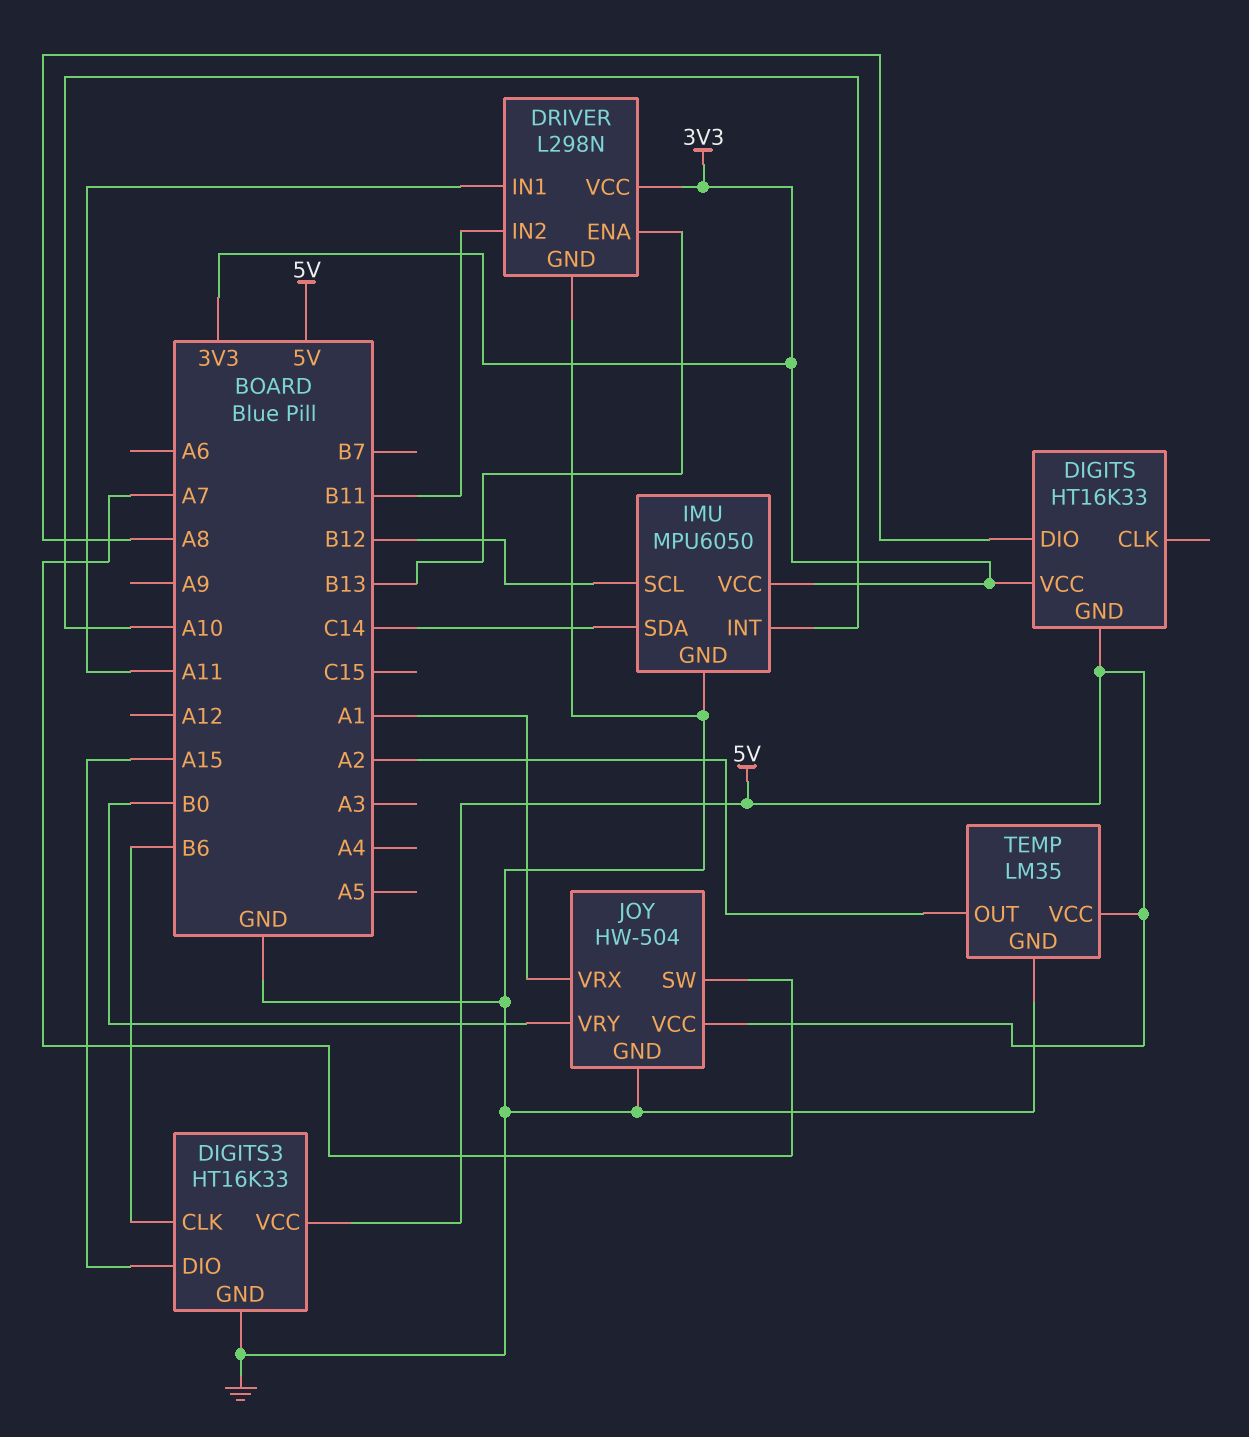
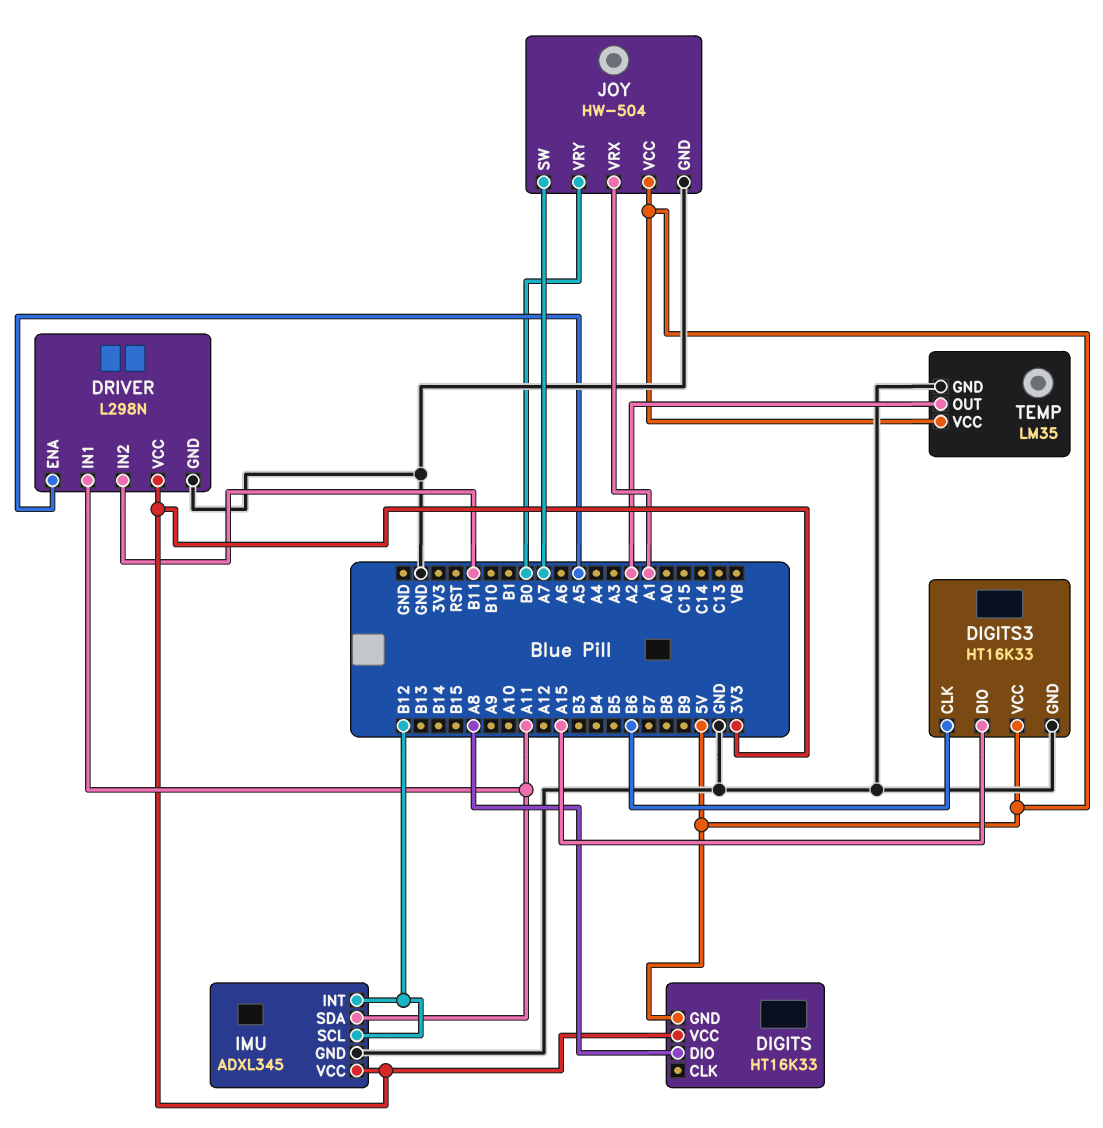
DRIVER pin ENA: B13 -> A5
IMU: MPU6050 -> ADXL345
IMU pin INT: A10 -> B12
IMU pin SDA: C14 -> A11

